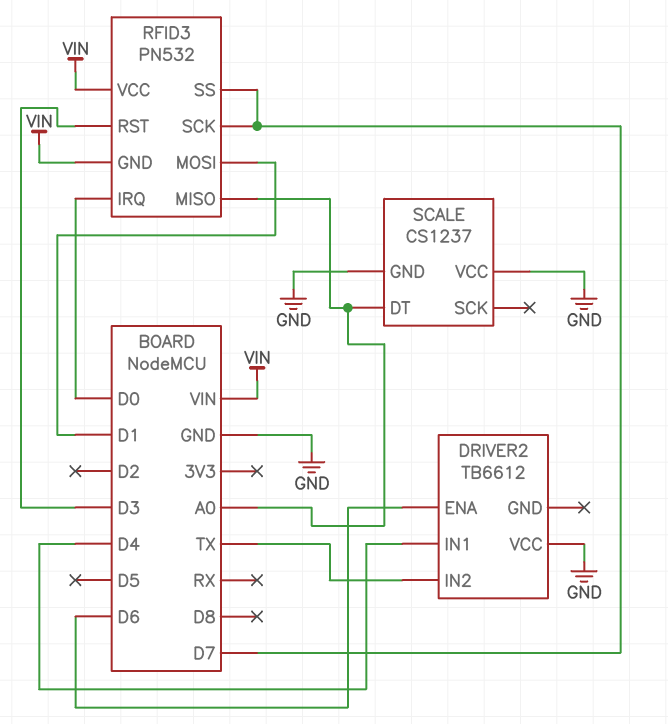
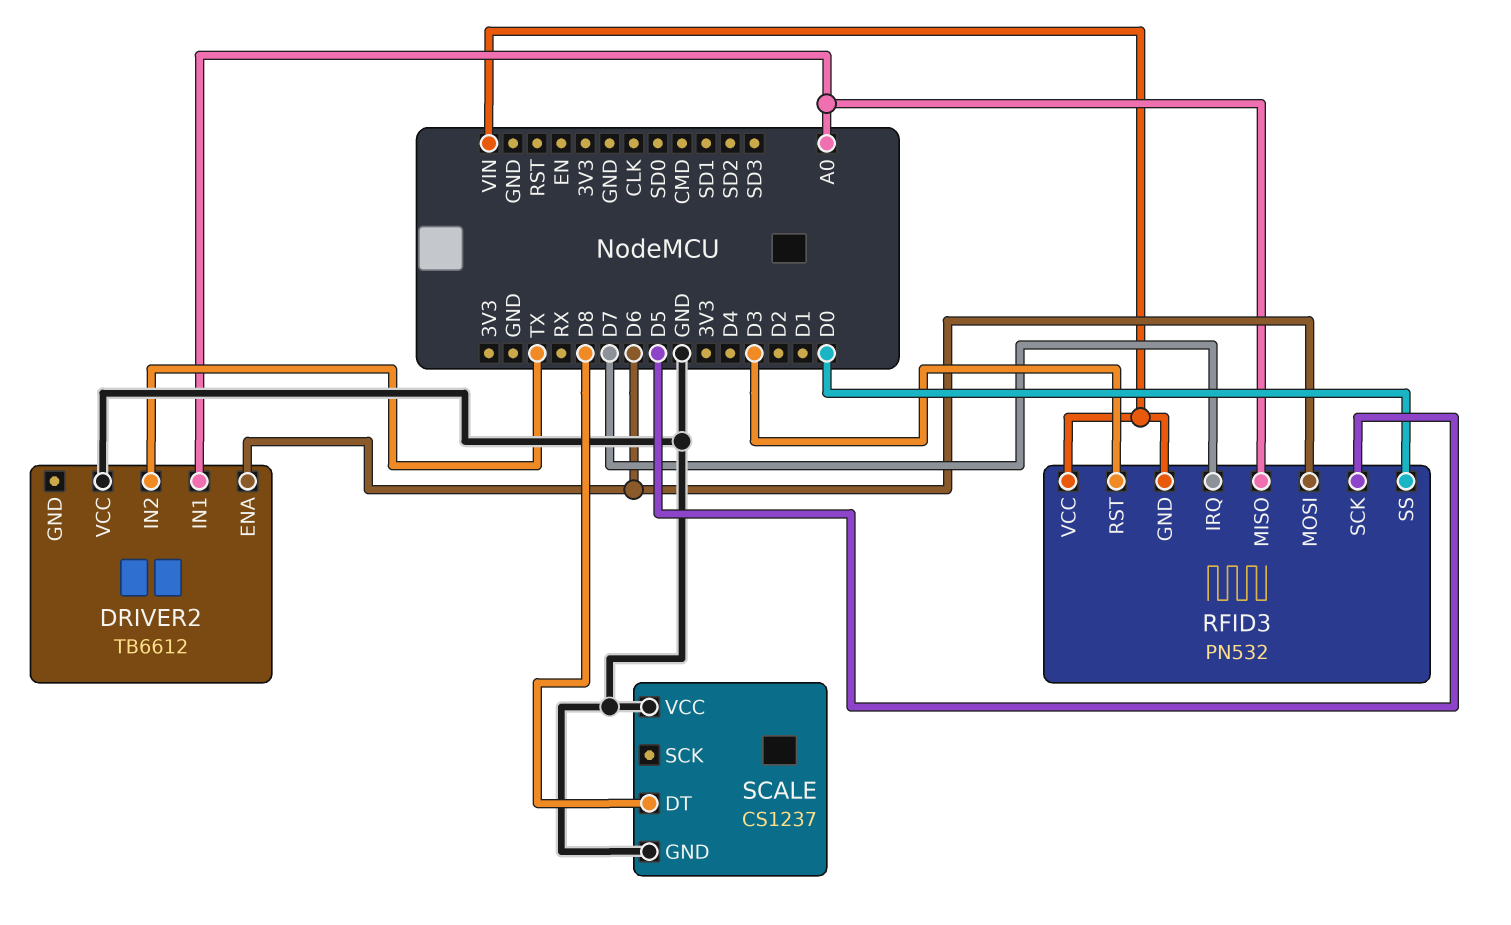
DRIVER2 pin IN1: D4 -> A0
RFID3 pin IRQ: D0 -> D7
RFID3 pin MOSI: D1 -> D6
RFID3 pin SCK: D7 -> D5
RFID3 pin SS: D7 -> D0
SCALE pin DT: A0 -> D8

